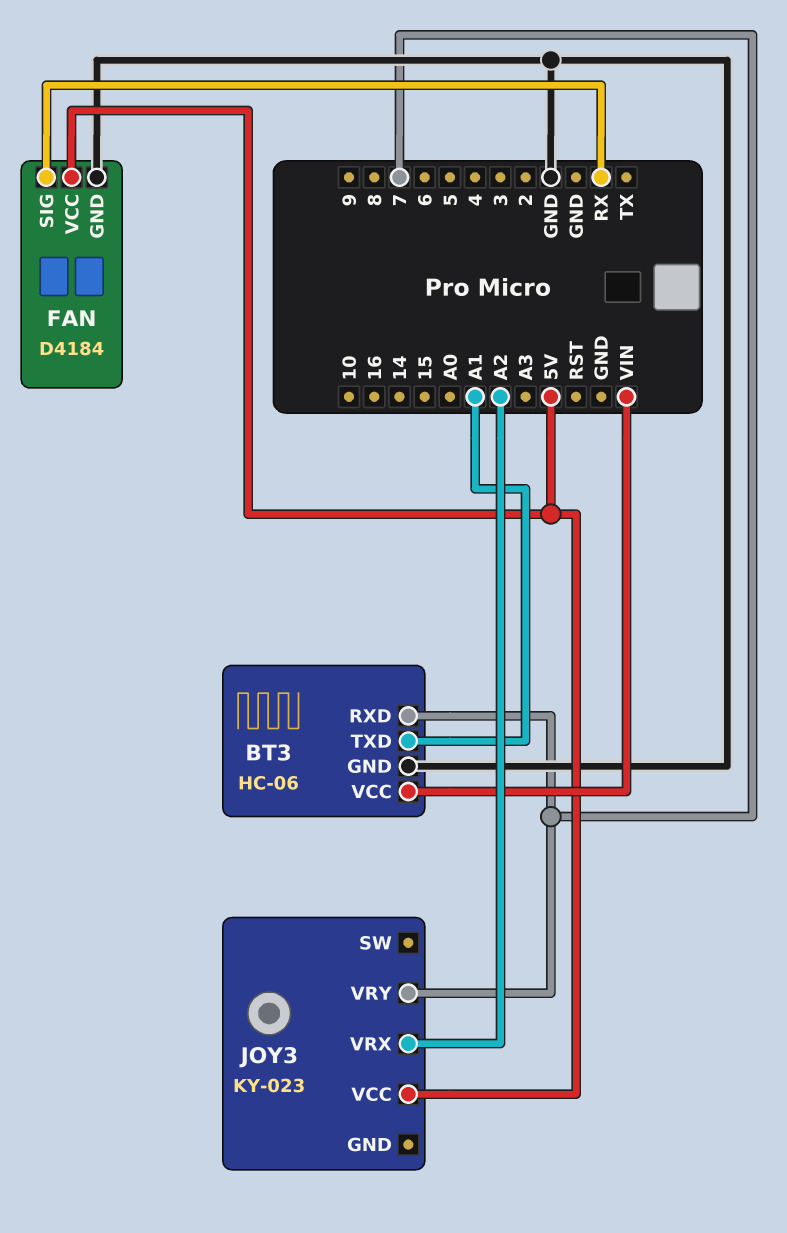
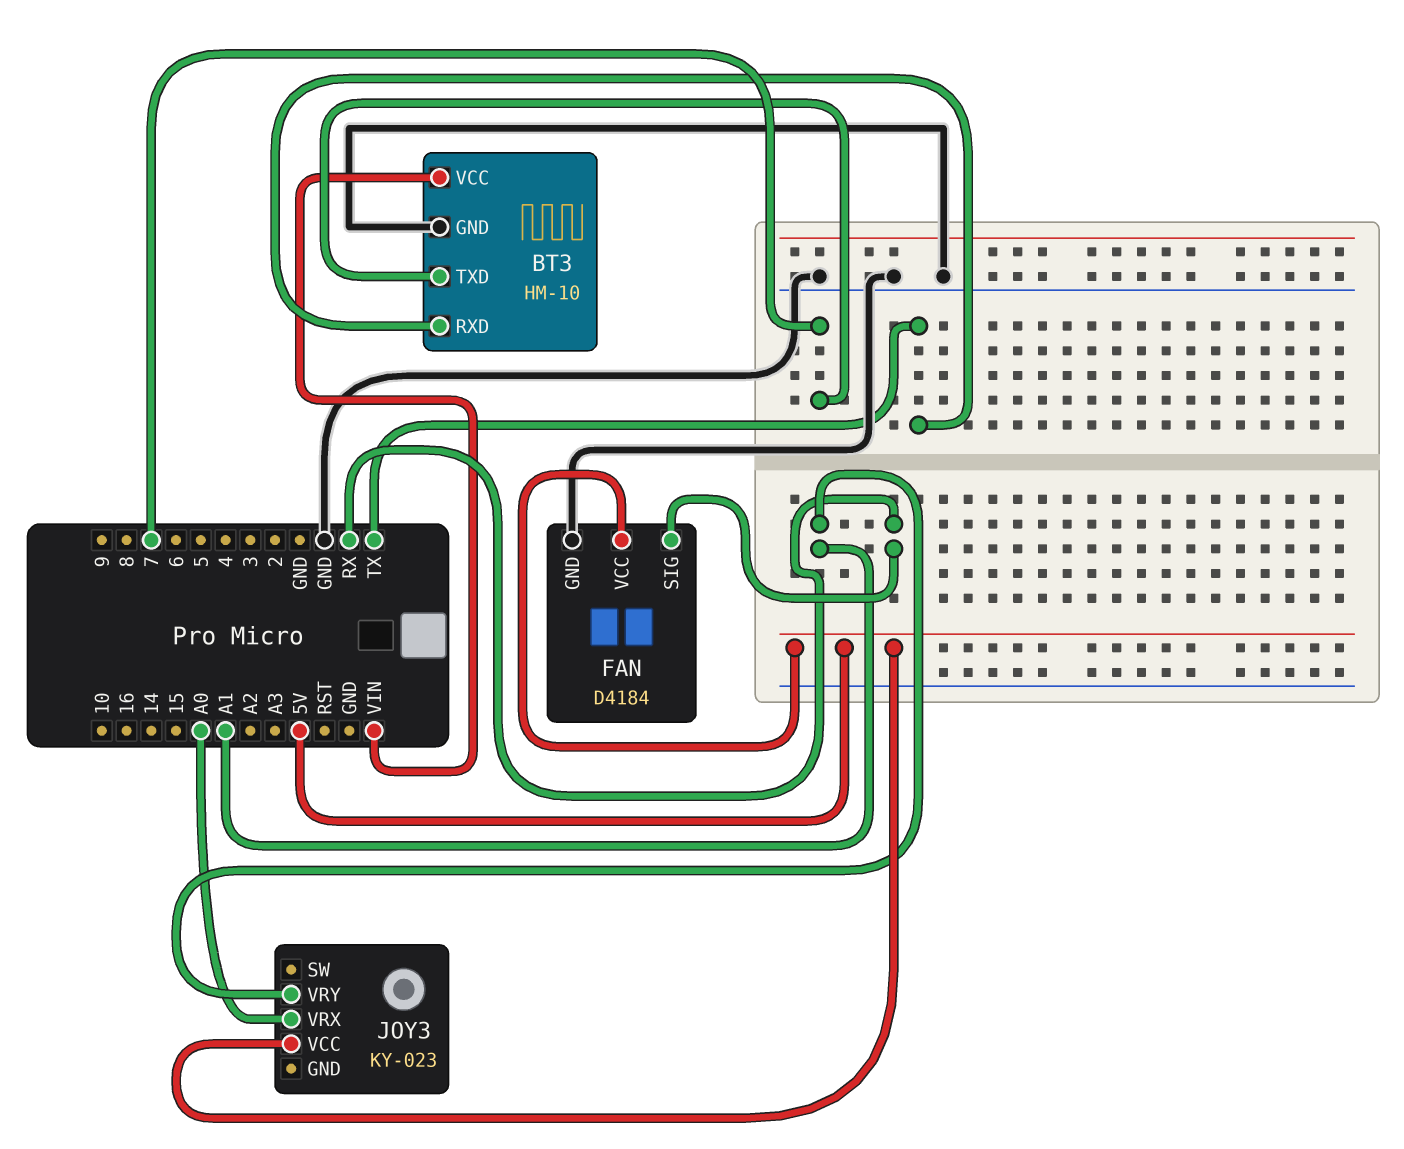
BT3: HC-06 -> HM-10
BT3 pin RXD: 7 -> TX
BT3 pin TXD: A1 -> 7
JOY3 pin VRX: A2 -> A0
JOY3 pin VRY: 7 -> A1

